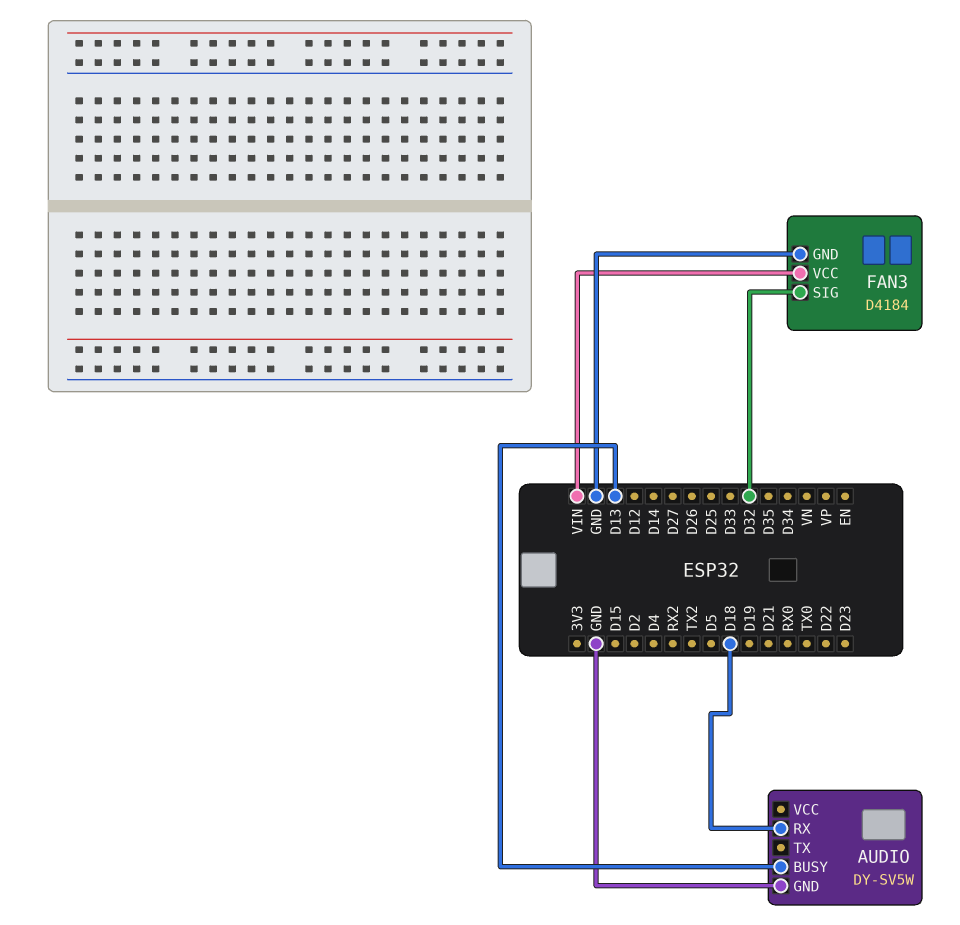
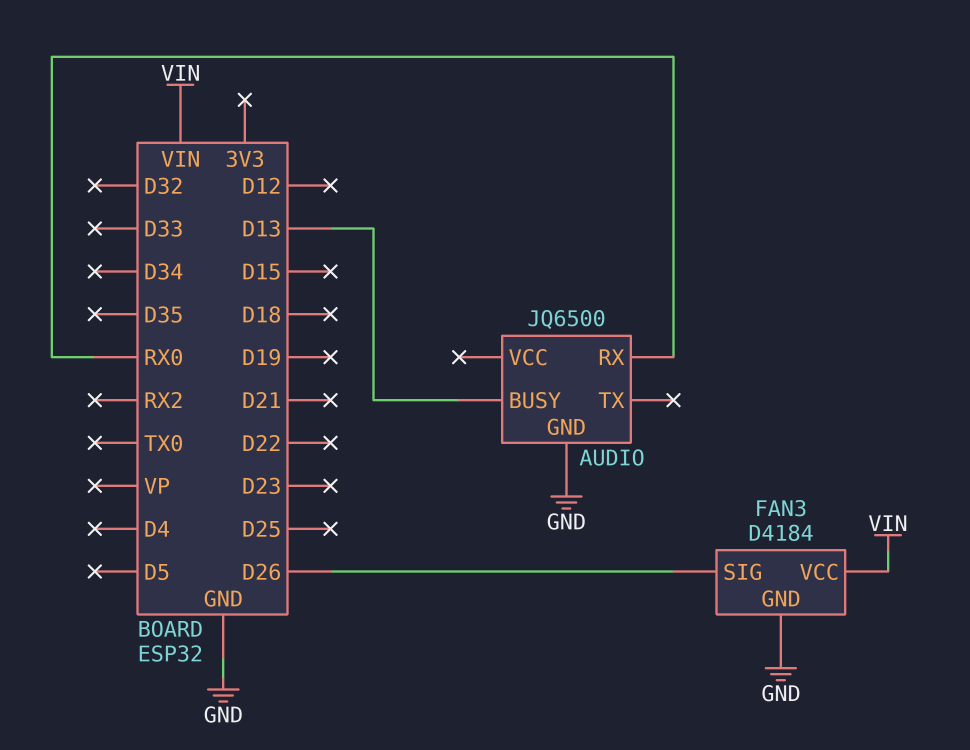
AUDIO: DY-SV5W -> JQ6500
AUDIO pin RX: D18 -> RX0
FAN3 pin SIG: D32 -> D26

